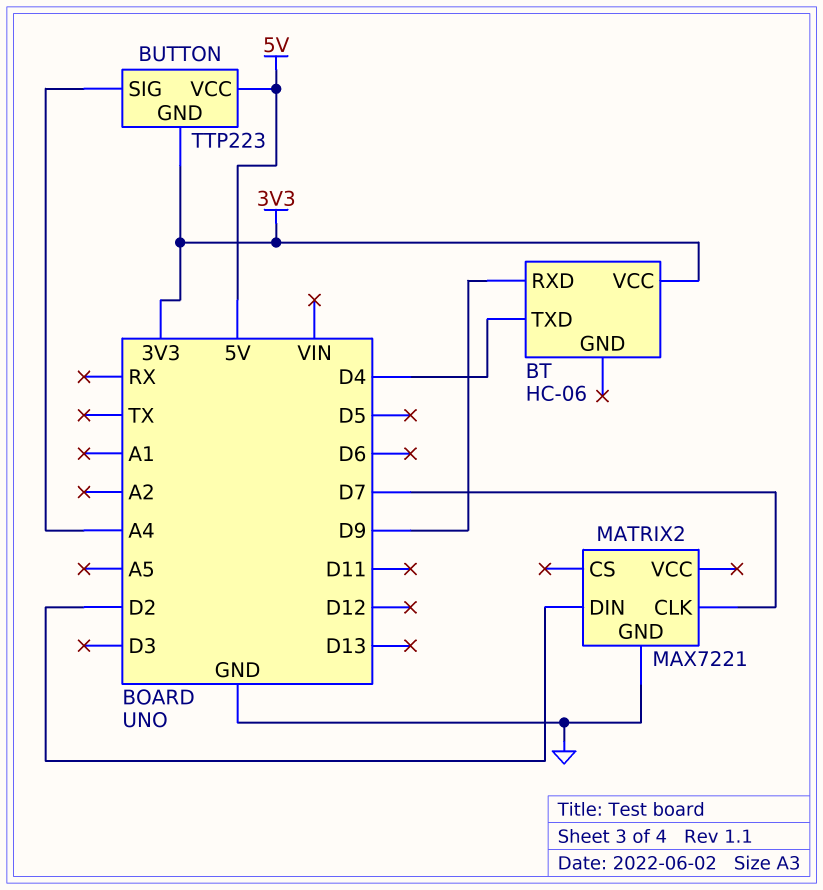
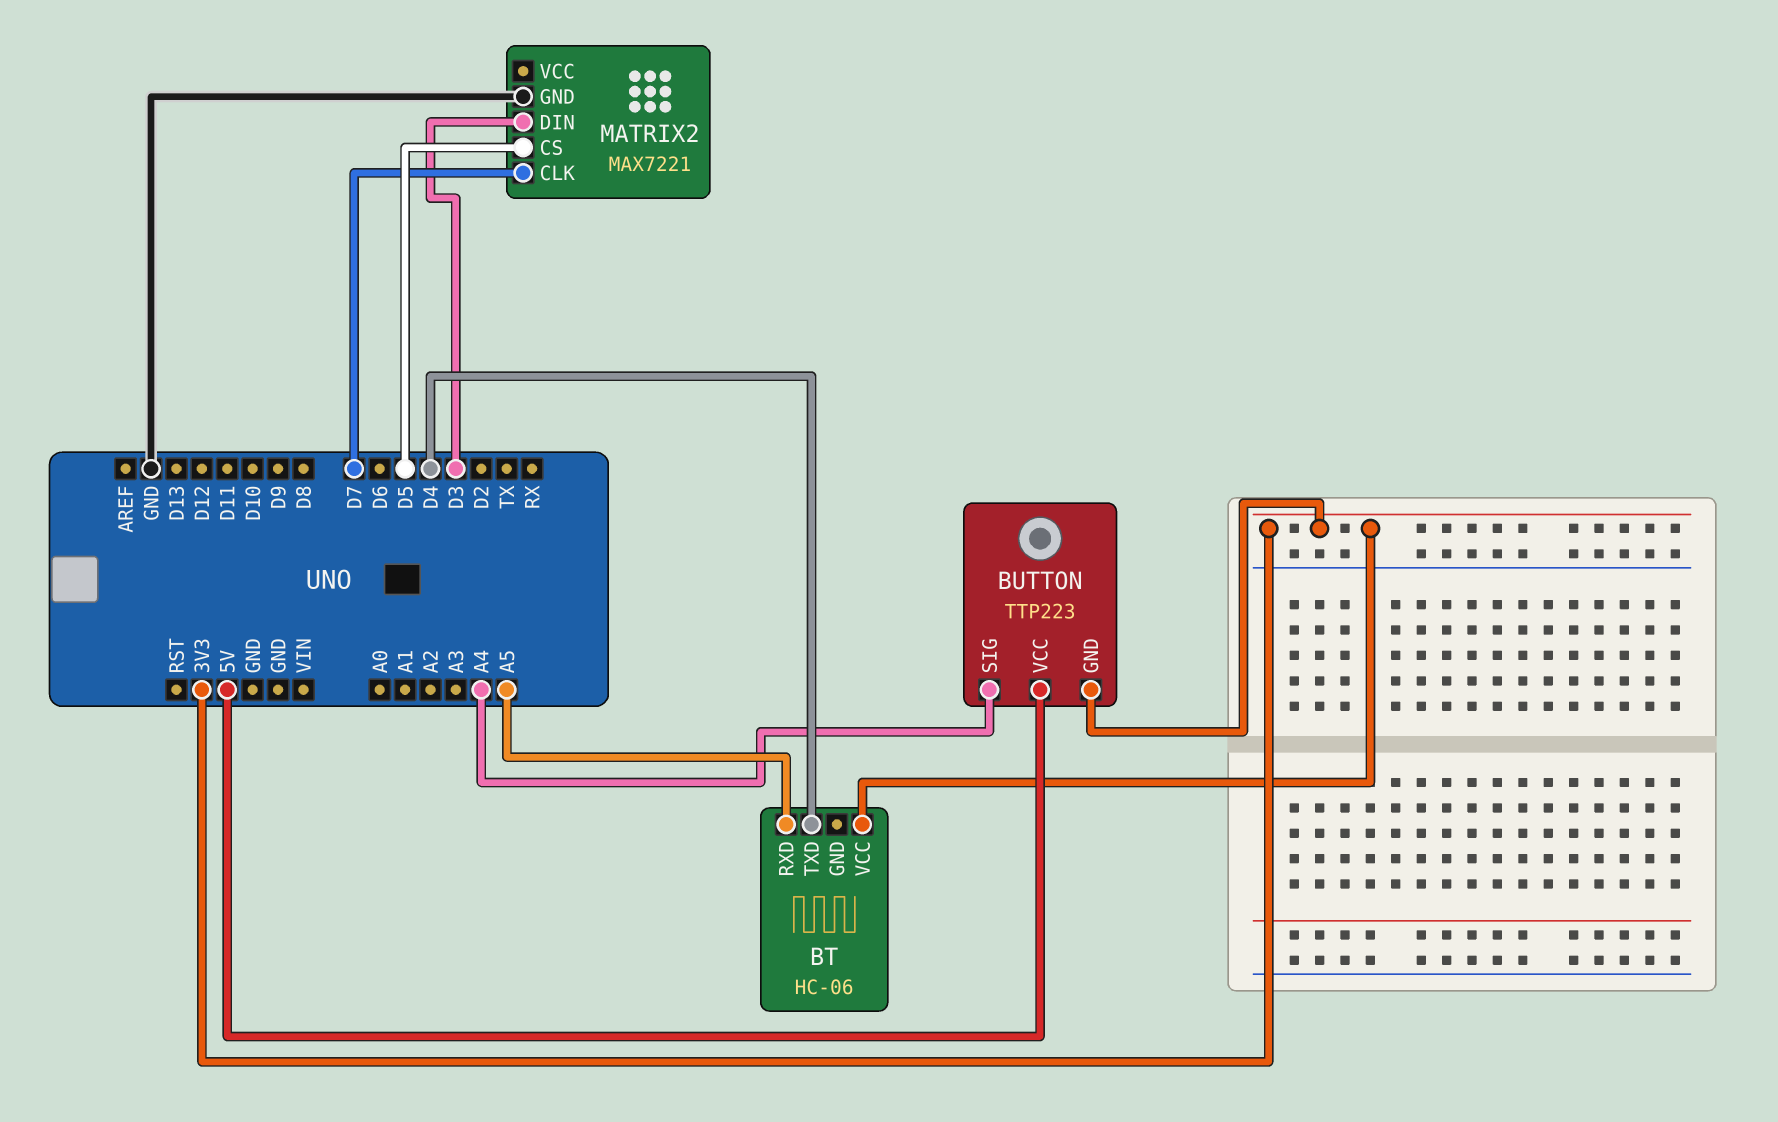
BT pin RXD: D9 -> A5
MATRIX2 pin CS: none -> D5
MATRIX2 pin DIN: D2 -> D3

